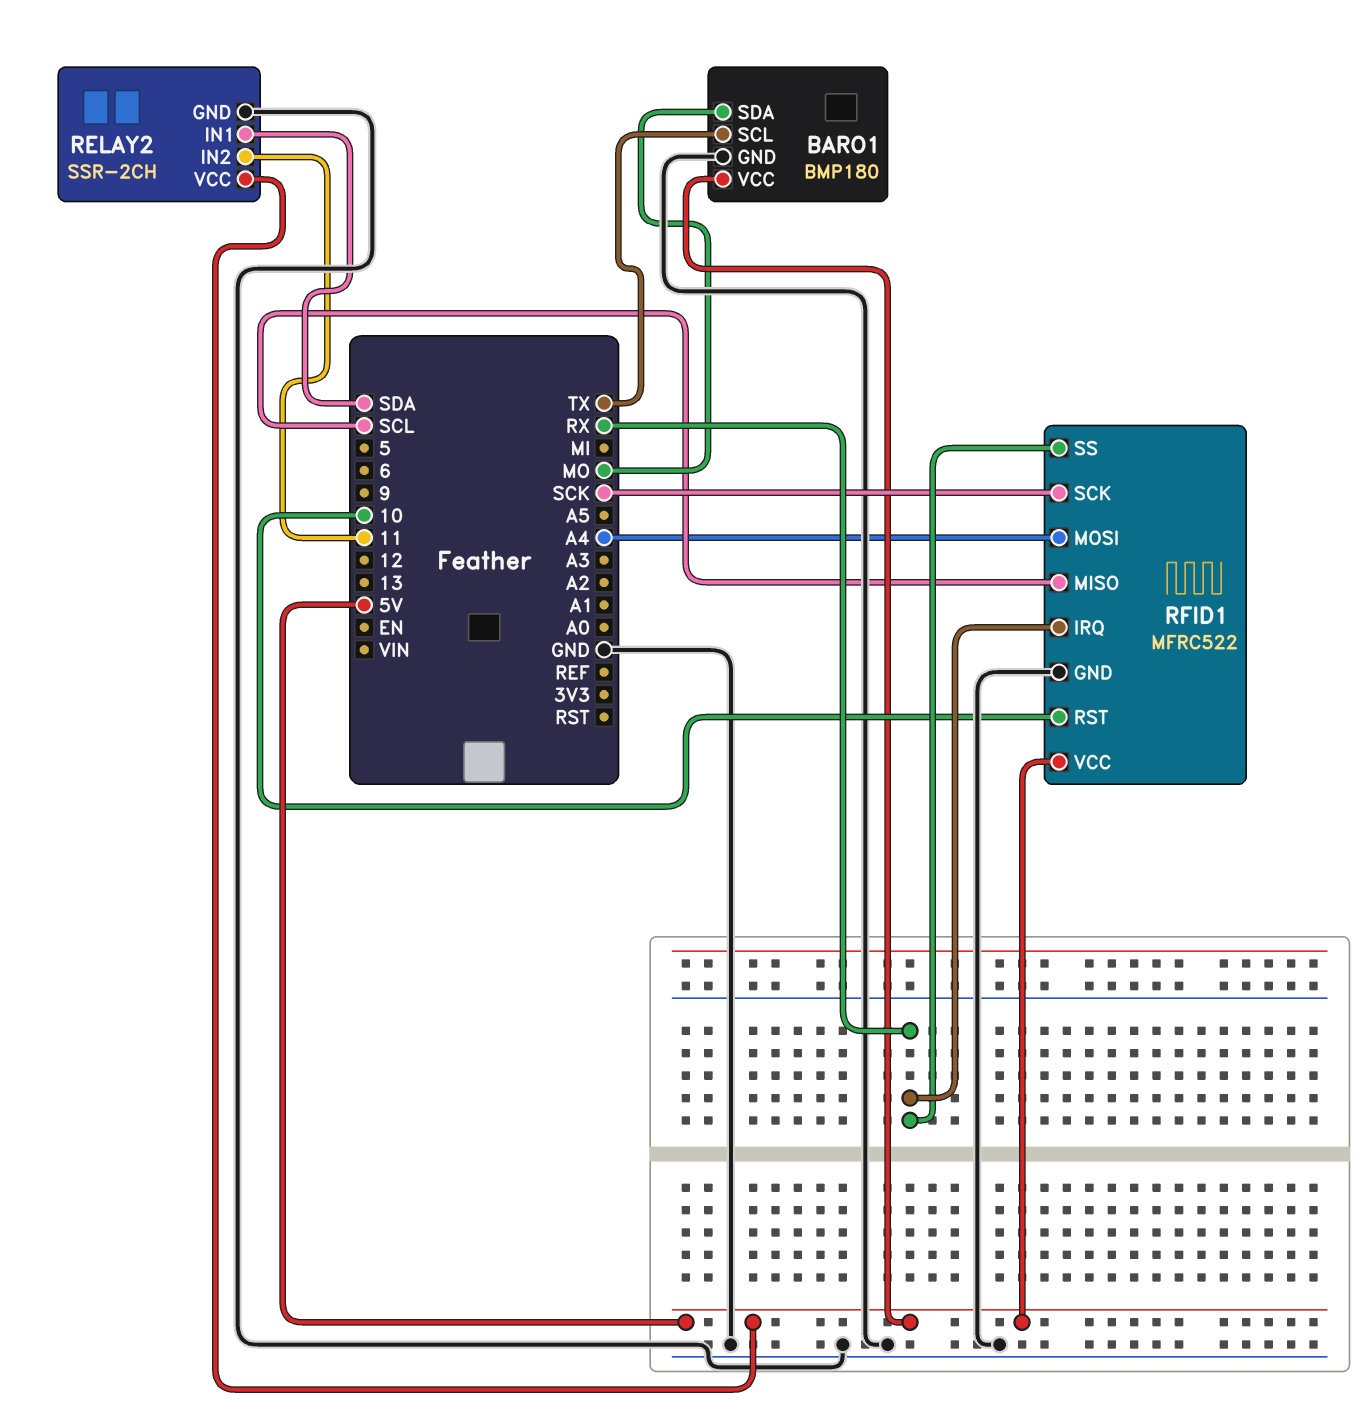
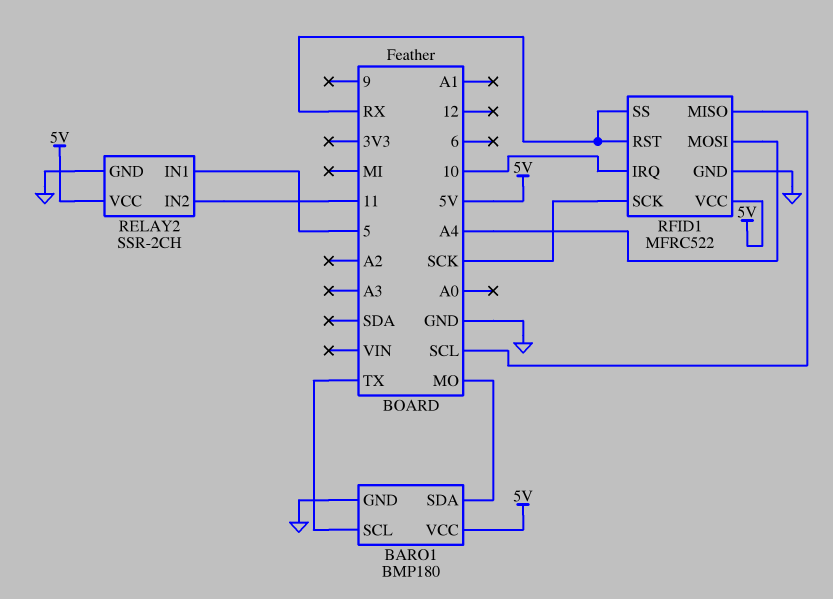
RELAY2 pin IN1: SDA -> 5
RFID1 pin IRQ: RX -> 10
RFID1 pin RST: 10 -> RX

